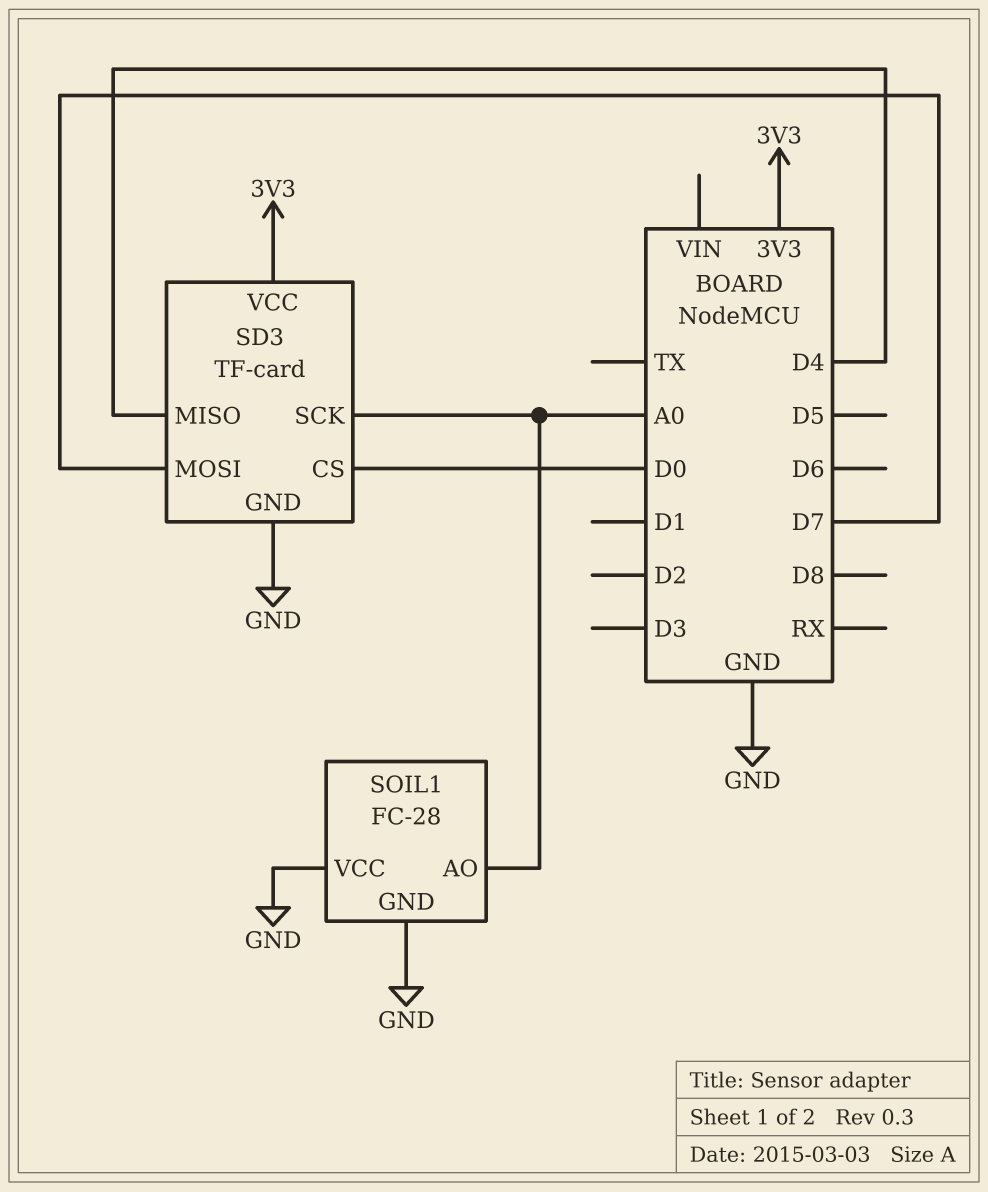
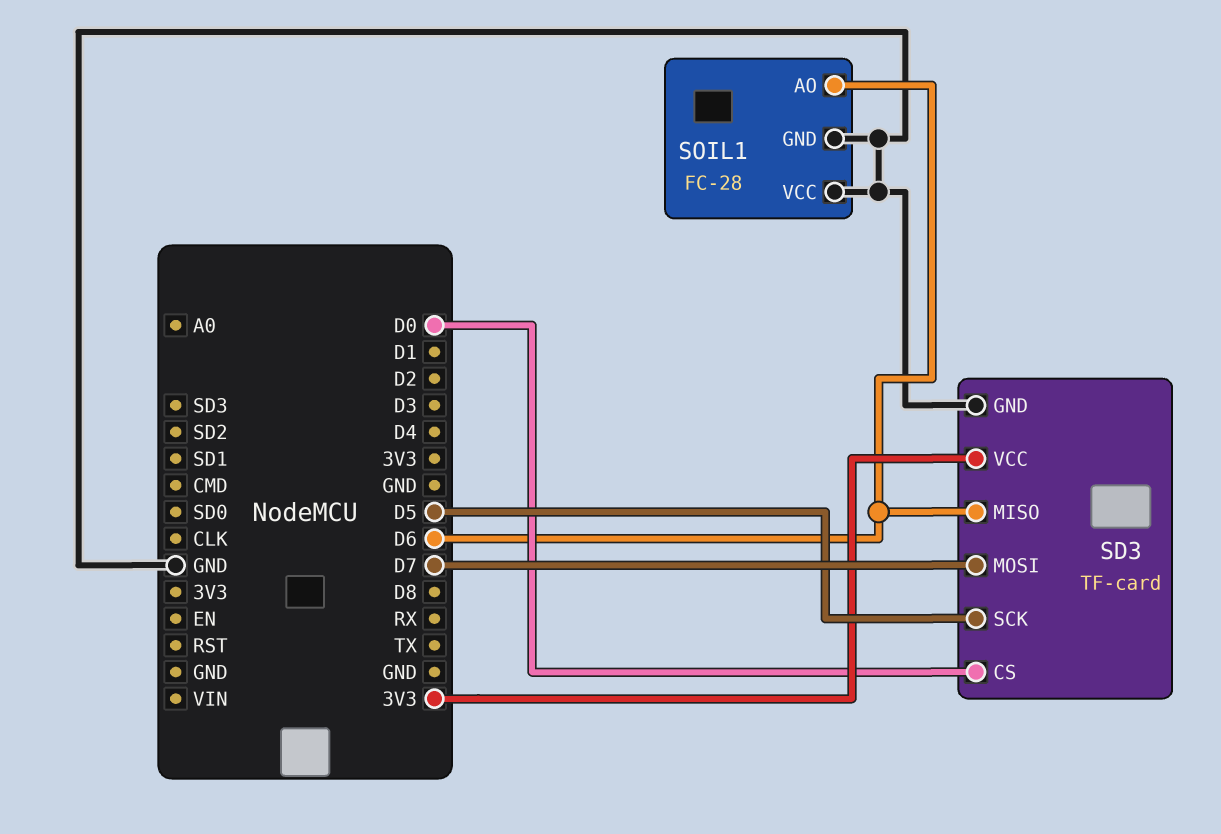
SD3 pin MISO: D4 -> D6
SD3 pin SCK: A0 -> D5
SOIL1 pin AO: A0 -> D6

